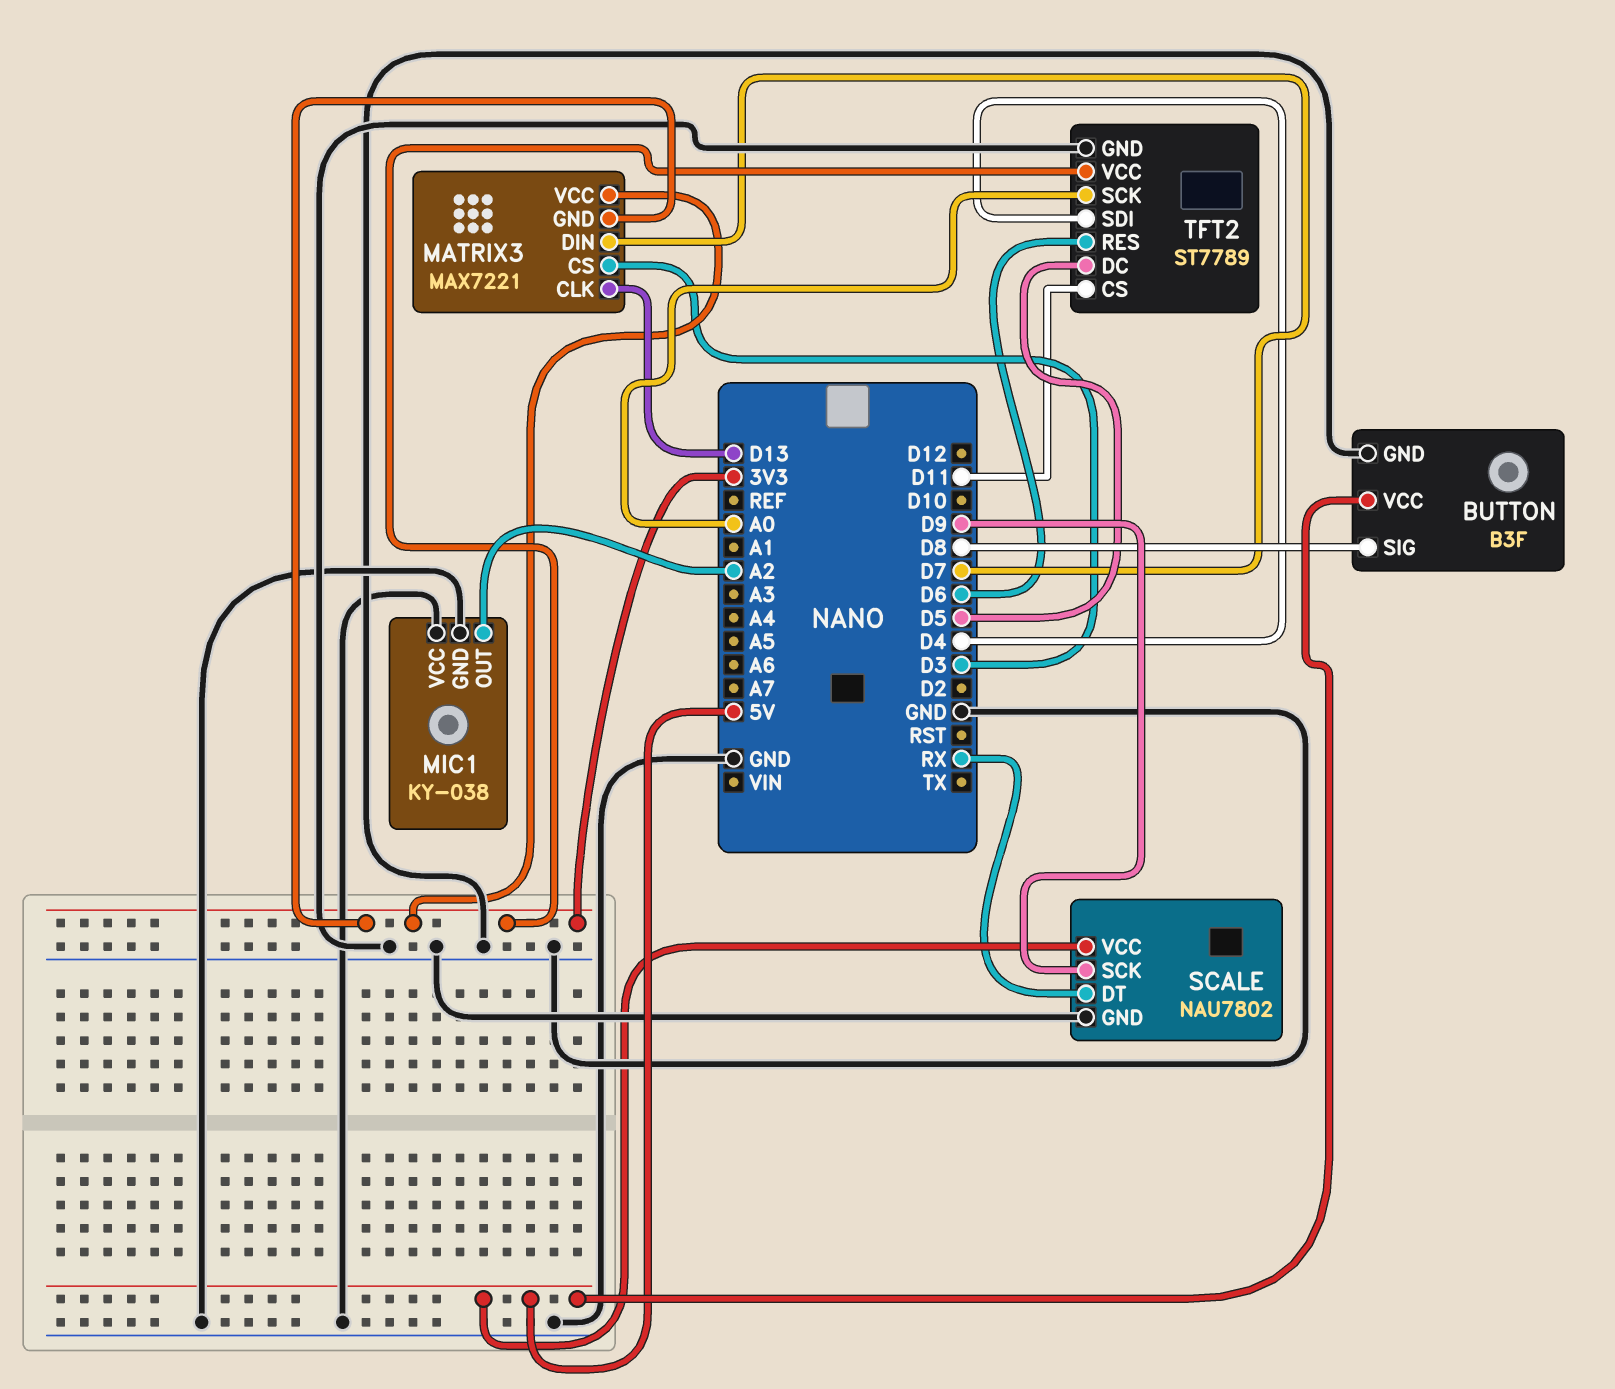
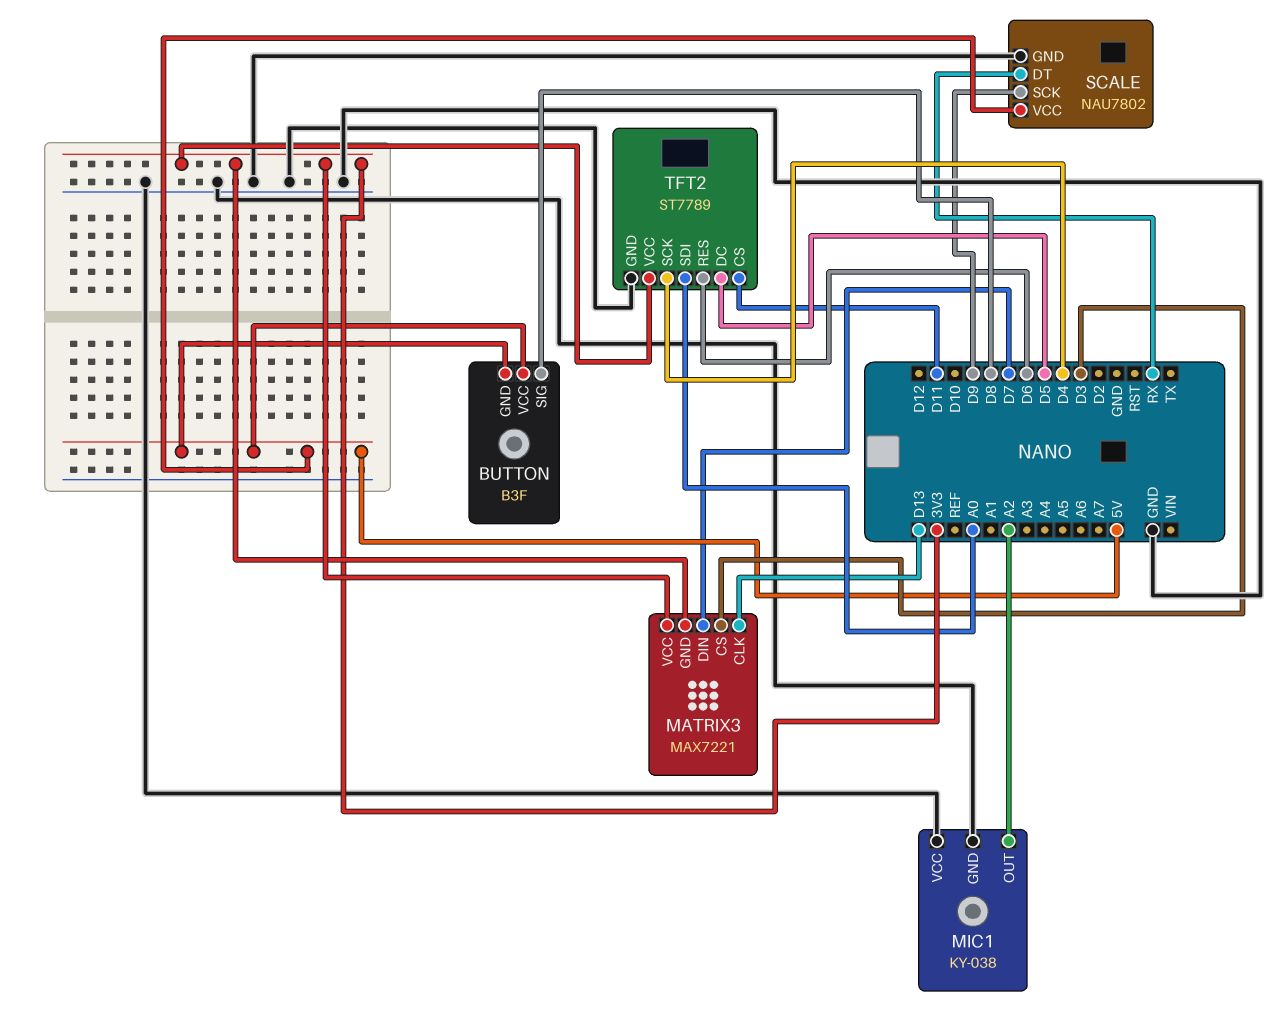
BUTTON pin GND: GND -> 5V
TFT2 pin SCK: A0 -> D4
TFT2 pin SDI: D4 -> A0

